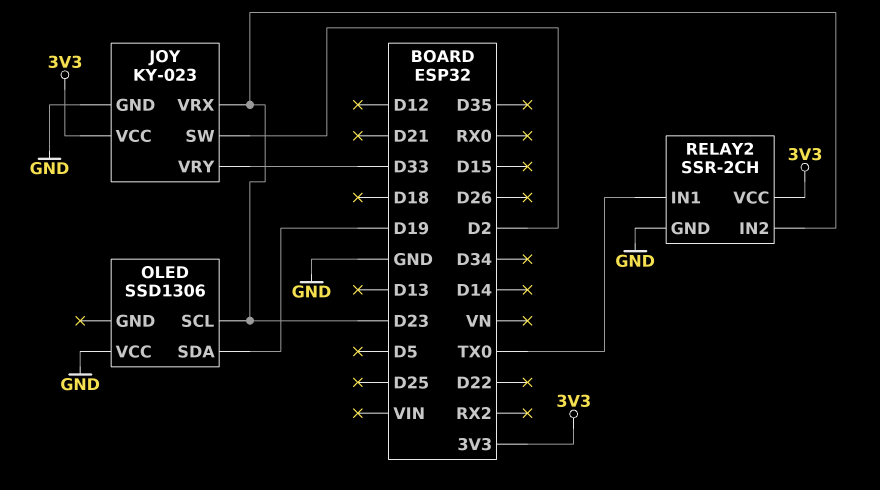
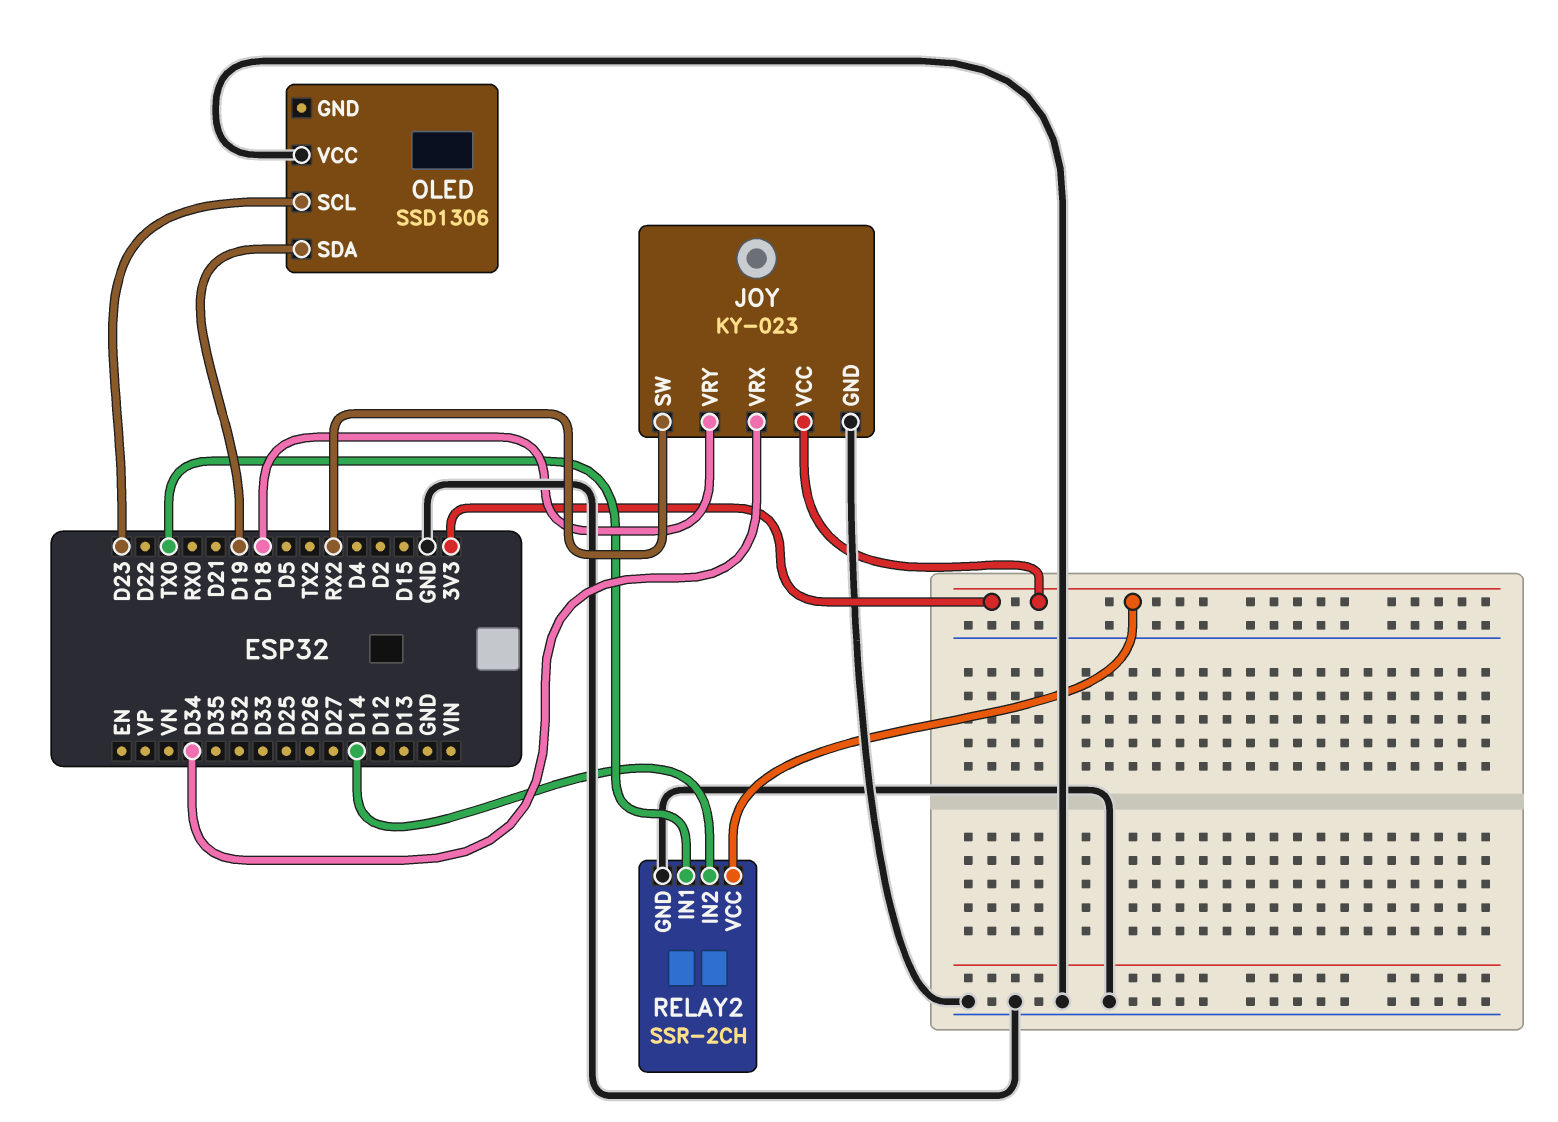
JOY pin SW: D2 -> RX2
JOY pin VRX: D23 -> D34
JOY pin VRY: D33 -> D18
RELAY2 pin IN2: D23 -> D14

